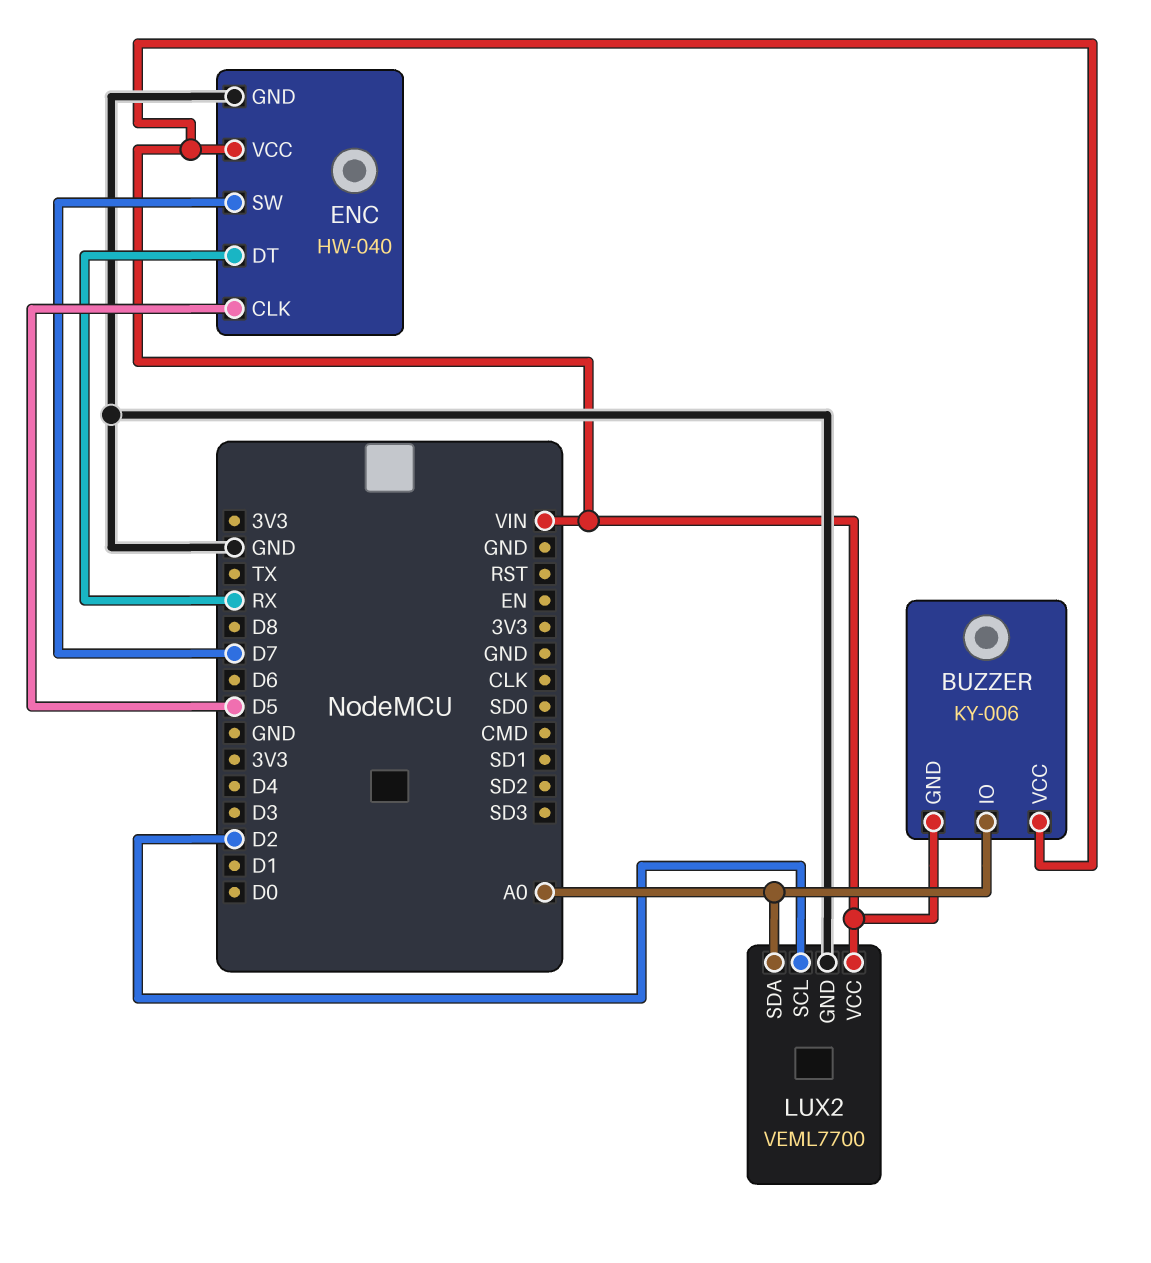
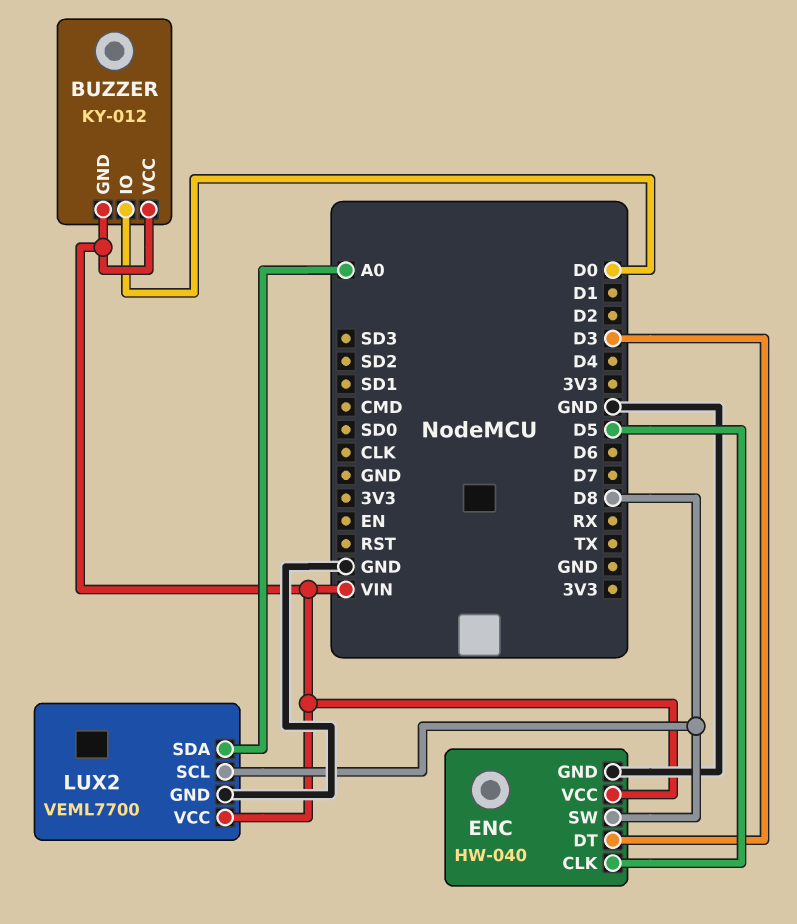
BUZZER: KY-006 -> KY-012
BUZZER pin IO: A0 -> D0
ENC pin DT: RX -> D3
ENC pin SW: D7 -> D8
LUX2 pin SCL: D2 -> D8

